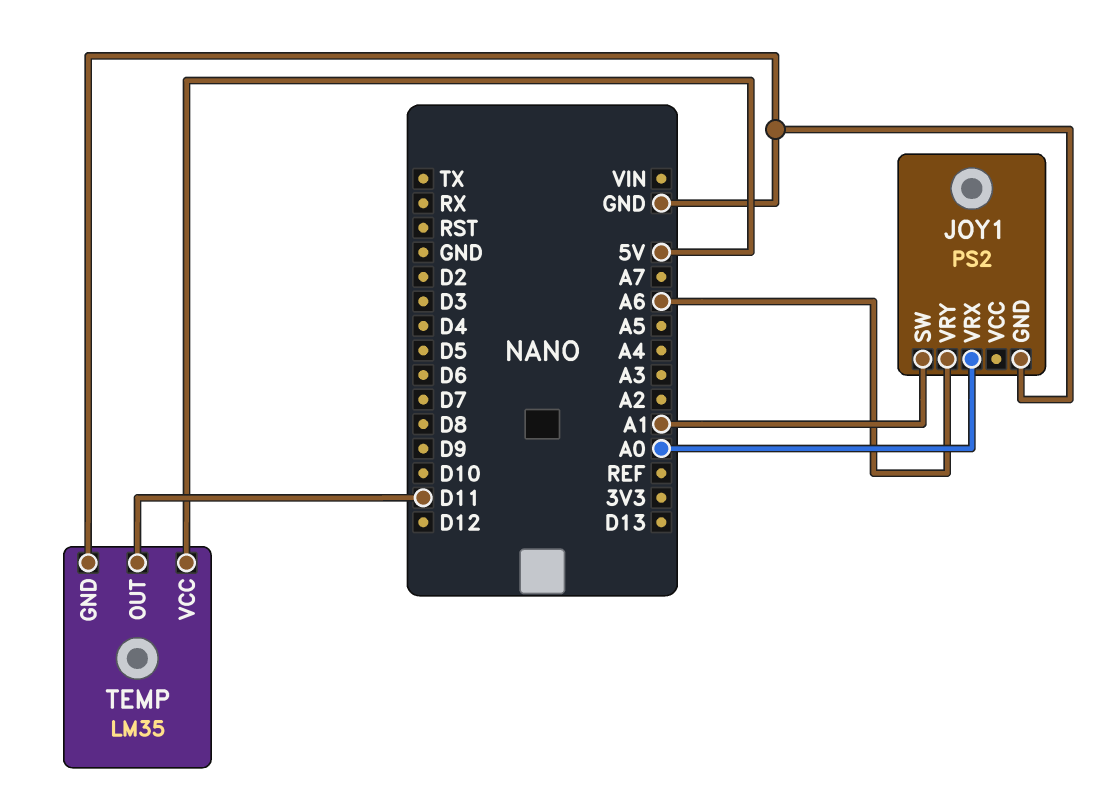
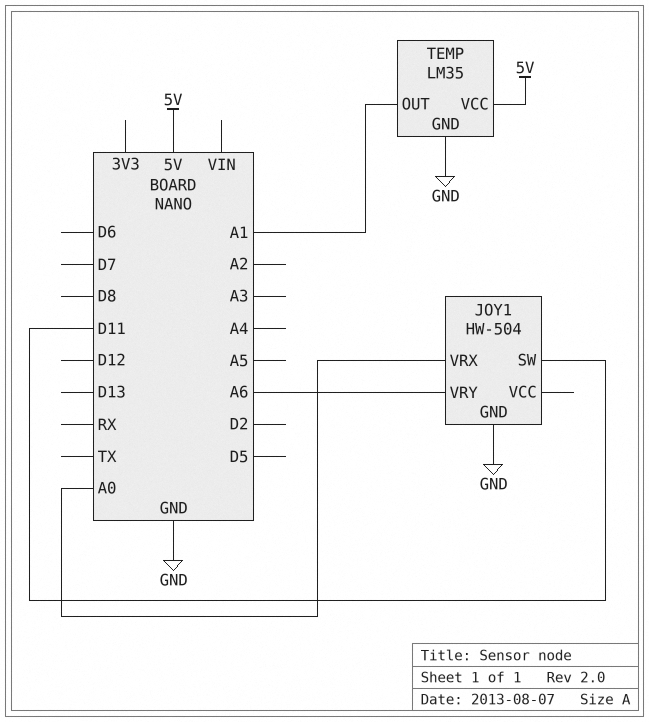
JOY1: PS2 -> HW-504
JOY1 pin SW: A1 -> D11
TEMP pin OUT: D11 -> A1

